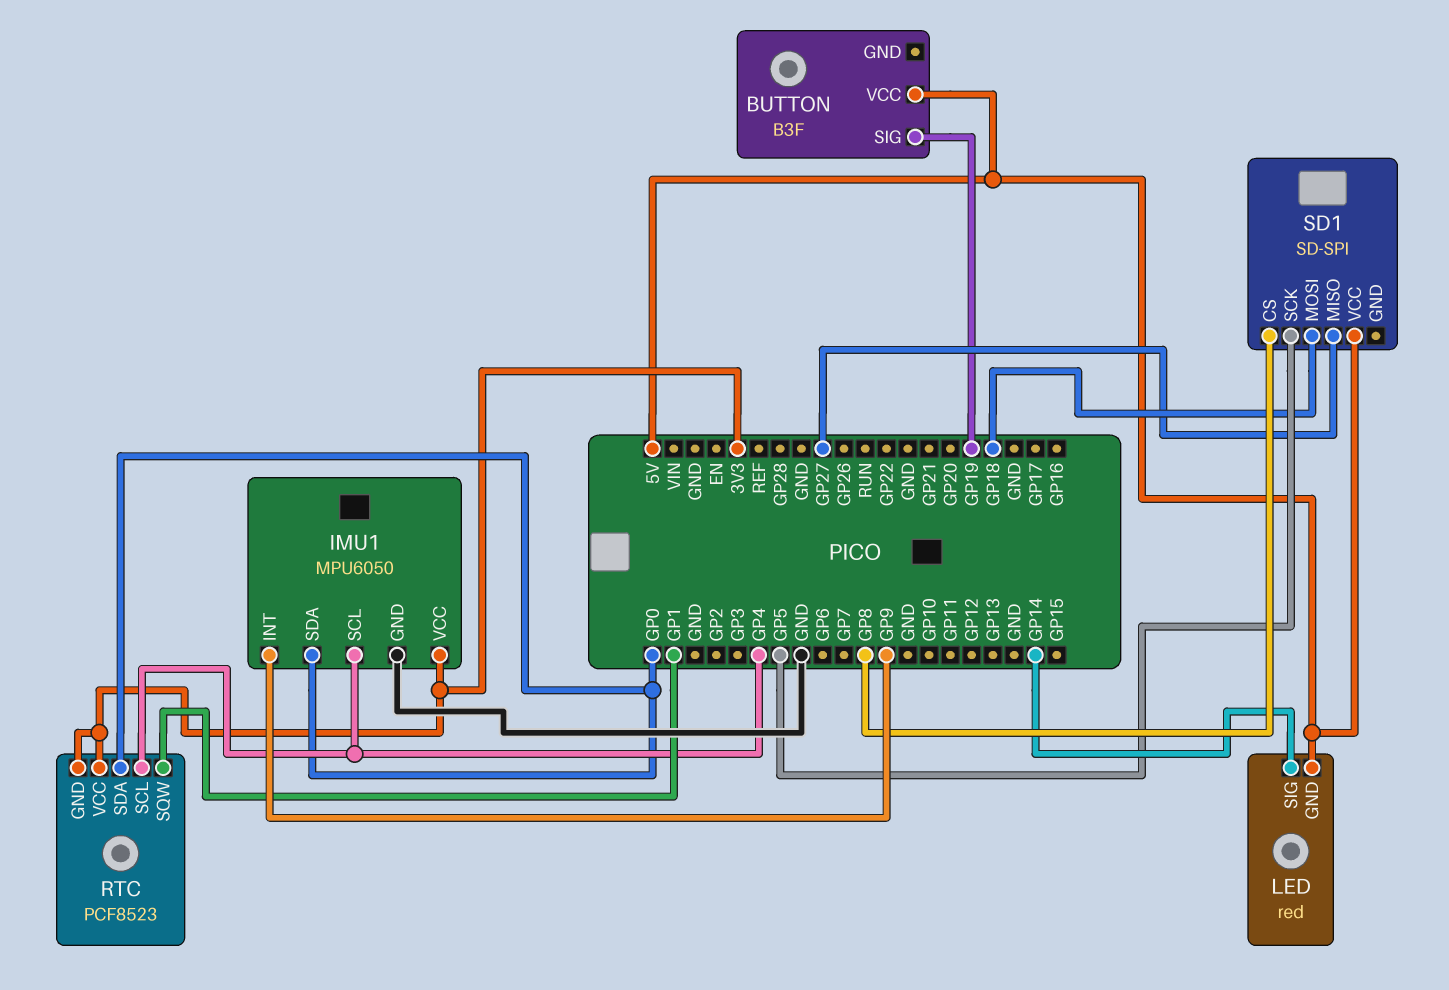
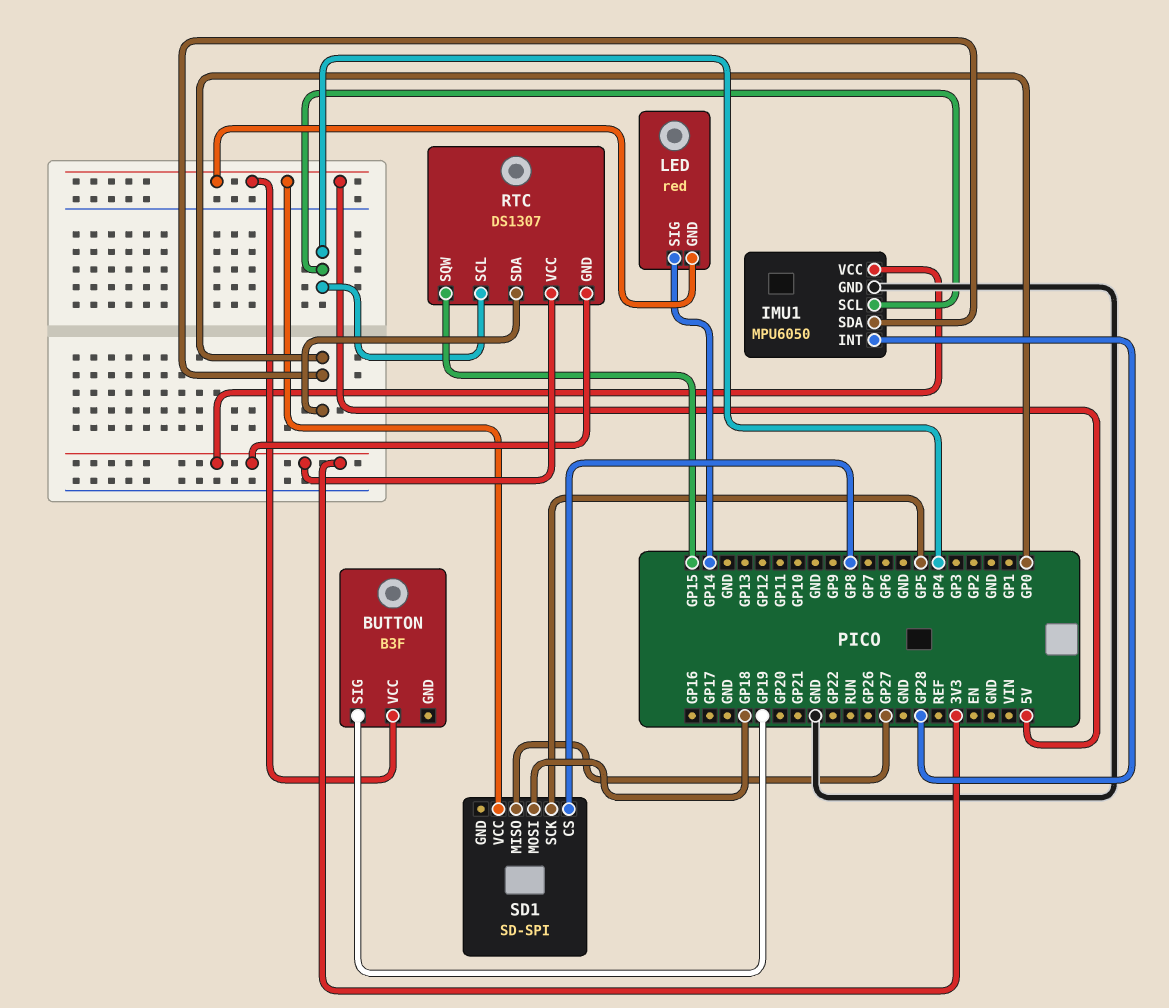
IMU1 pin INT: GP9 -> GP28
RTC: PCF8523 -> DS1307
RTC pin SQW: GP1 -> GP15

